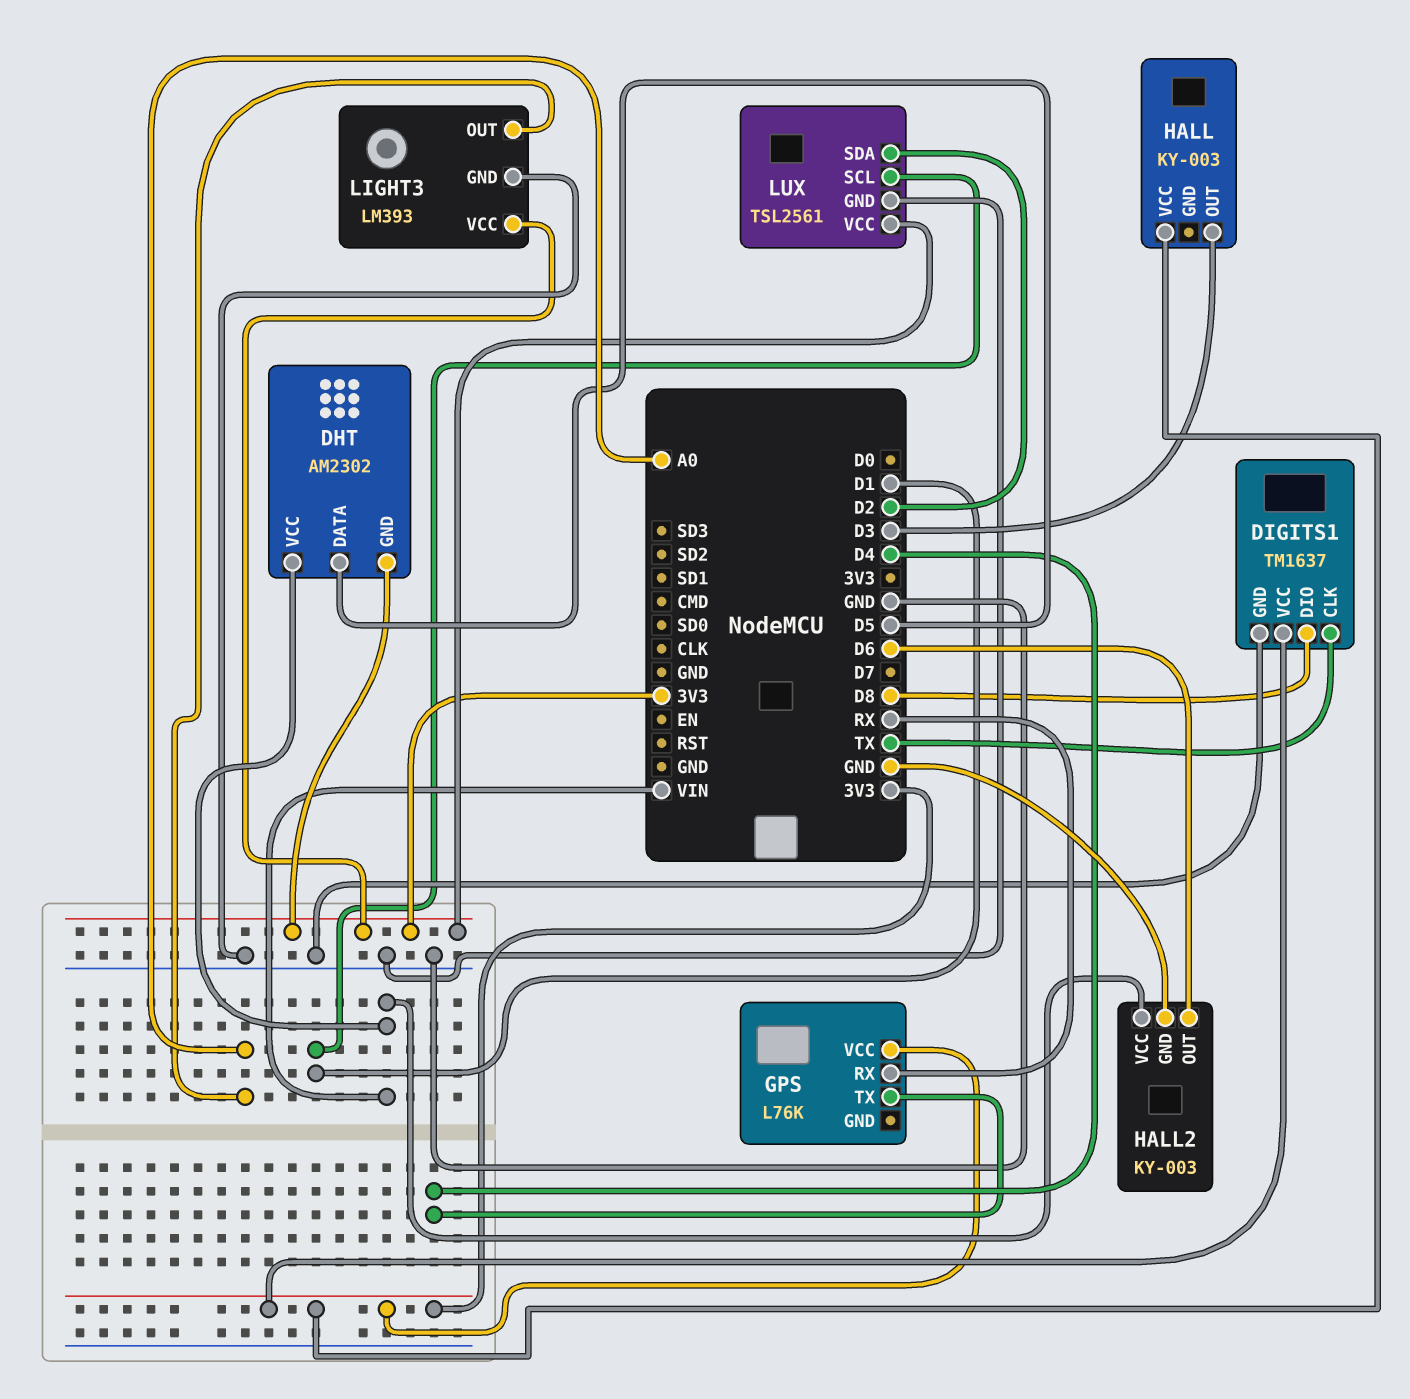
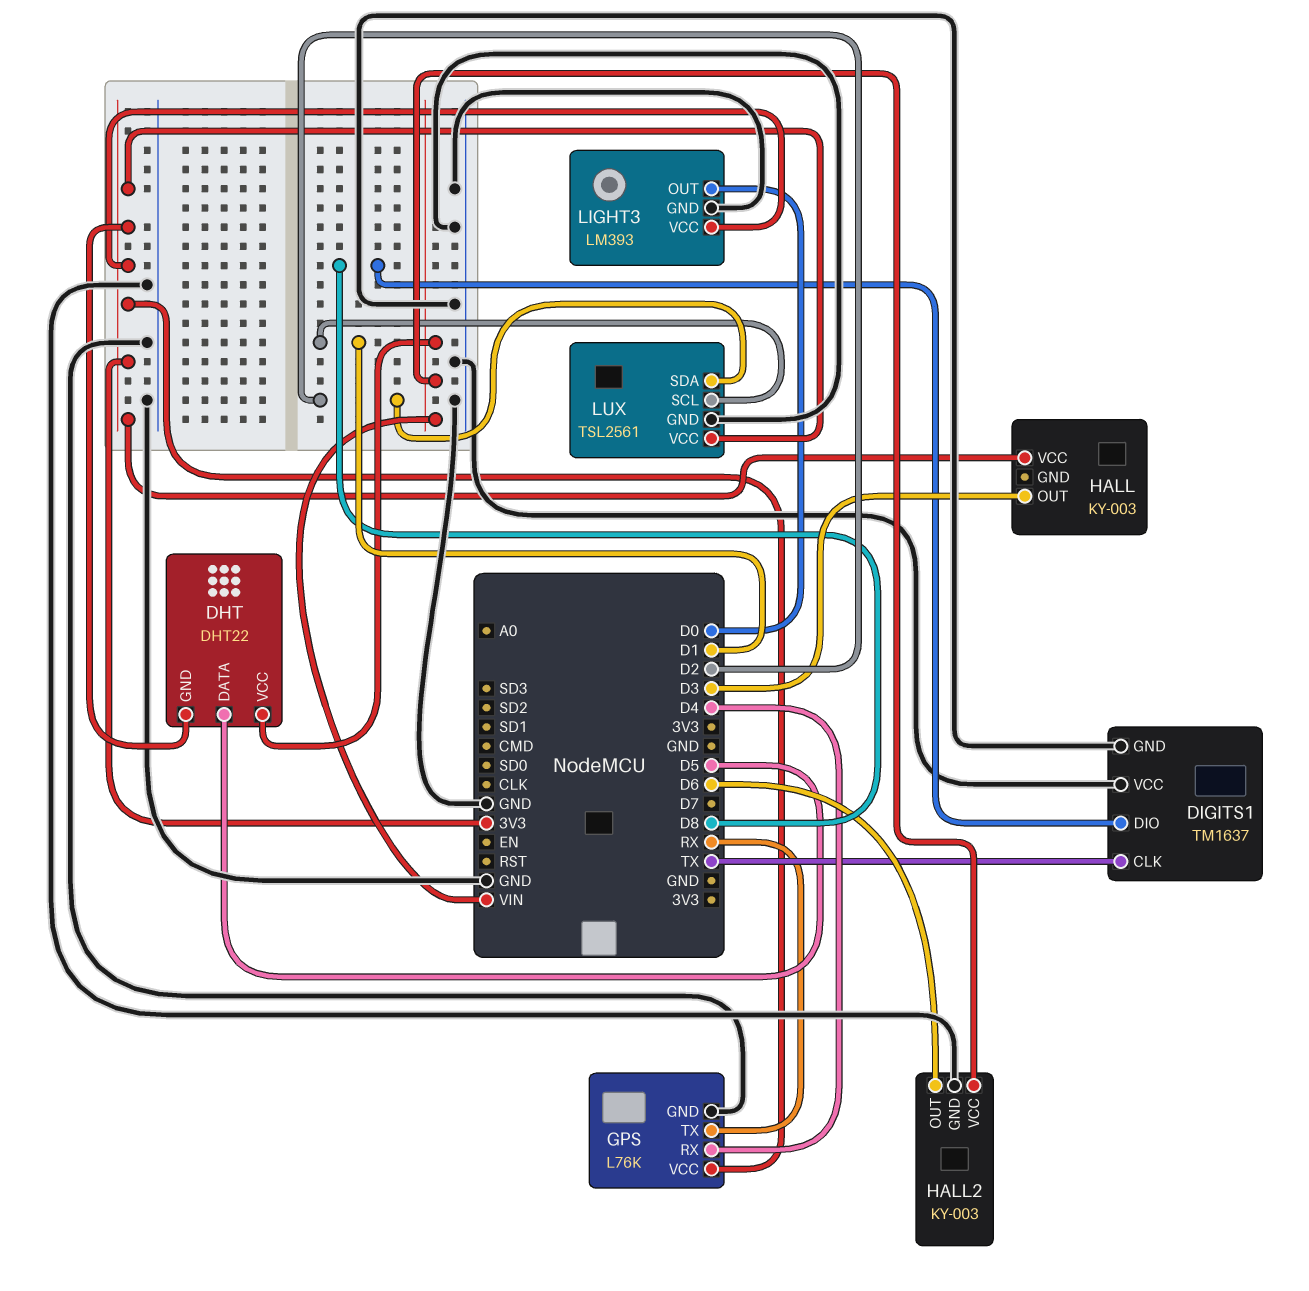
DHT: AM2302 -> DHT22
DIGITS1 pin VCC: 3V3 -> GND
GPS pin GND: none -> GND
GPS pin RX: RX -> D4
GPS pin TX: D4 -> RX
LIGHT3 pin OUT: A0 -> D0

